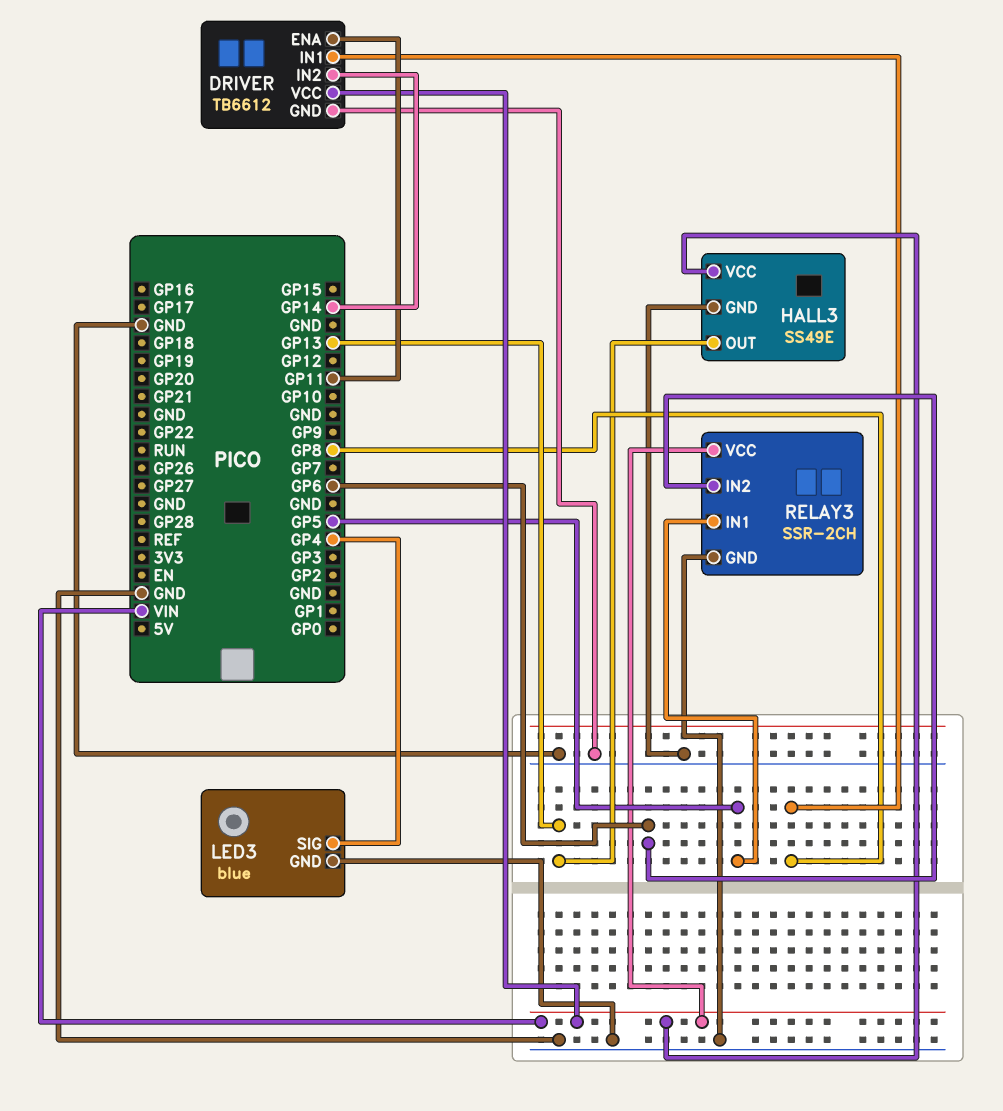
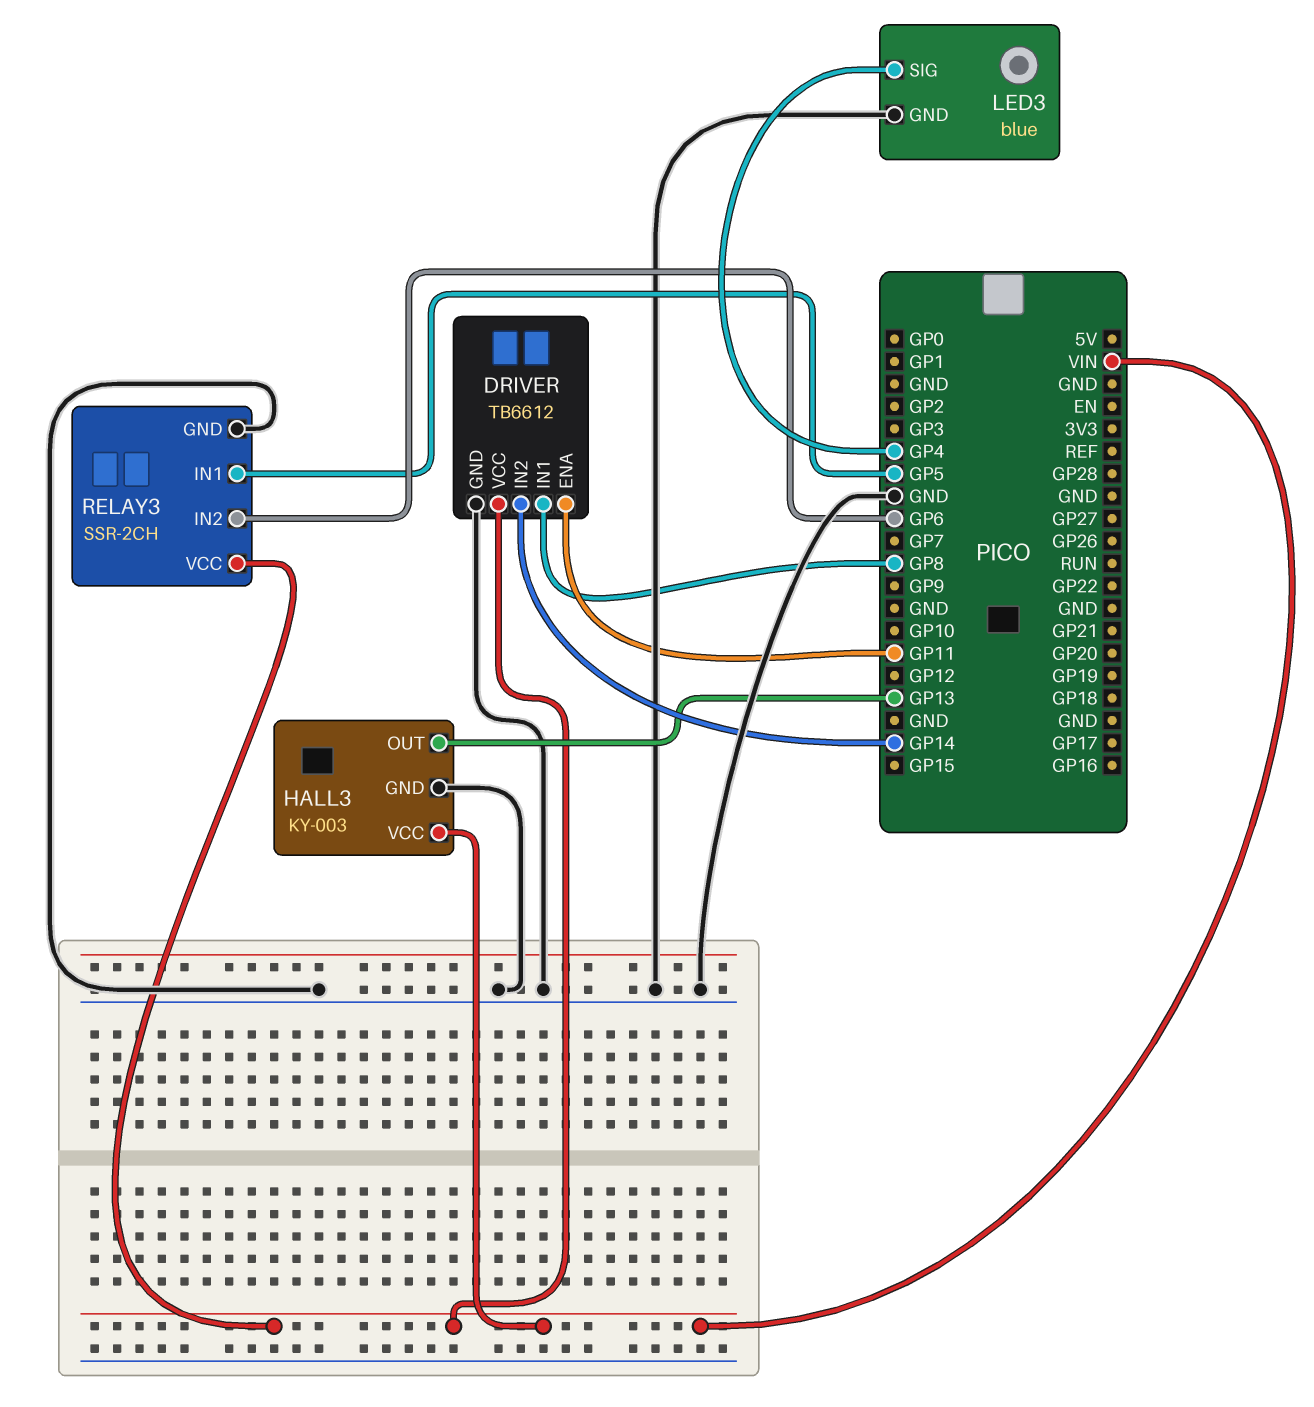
HALL3: SS49E -> KY-003

